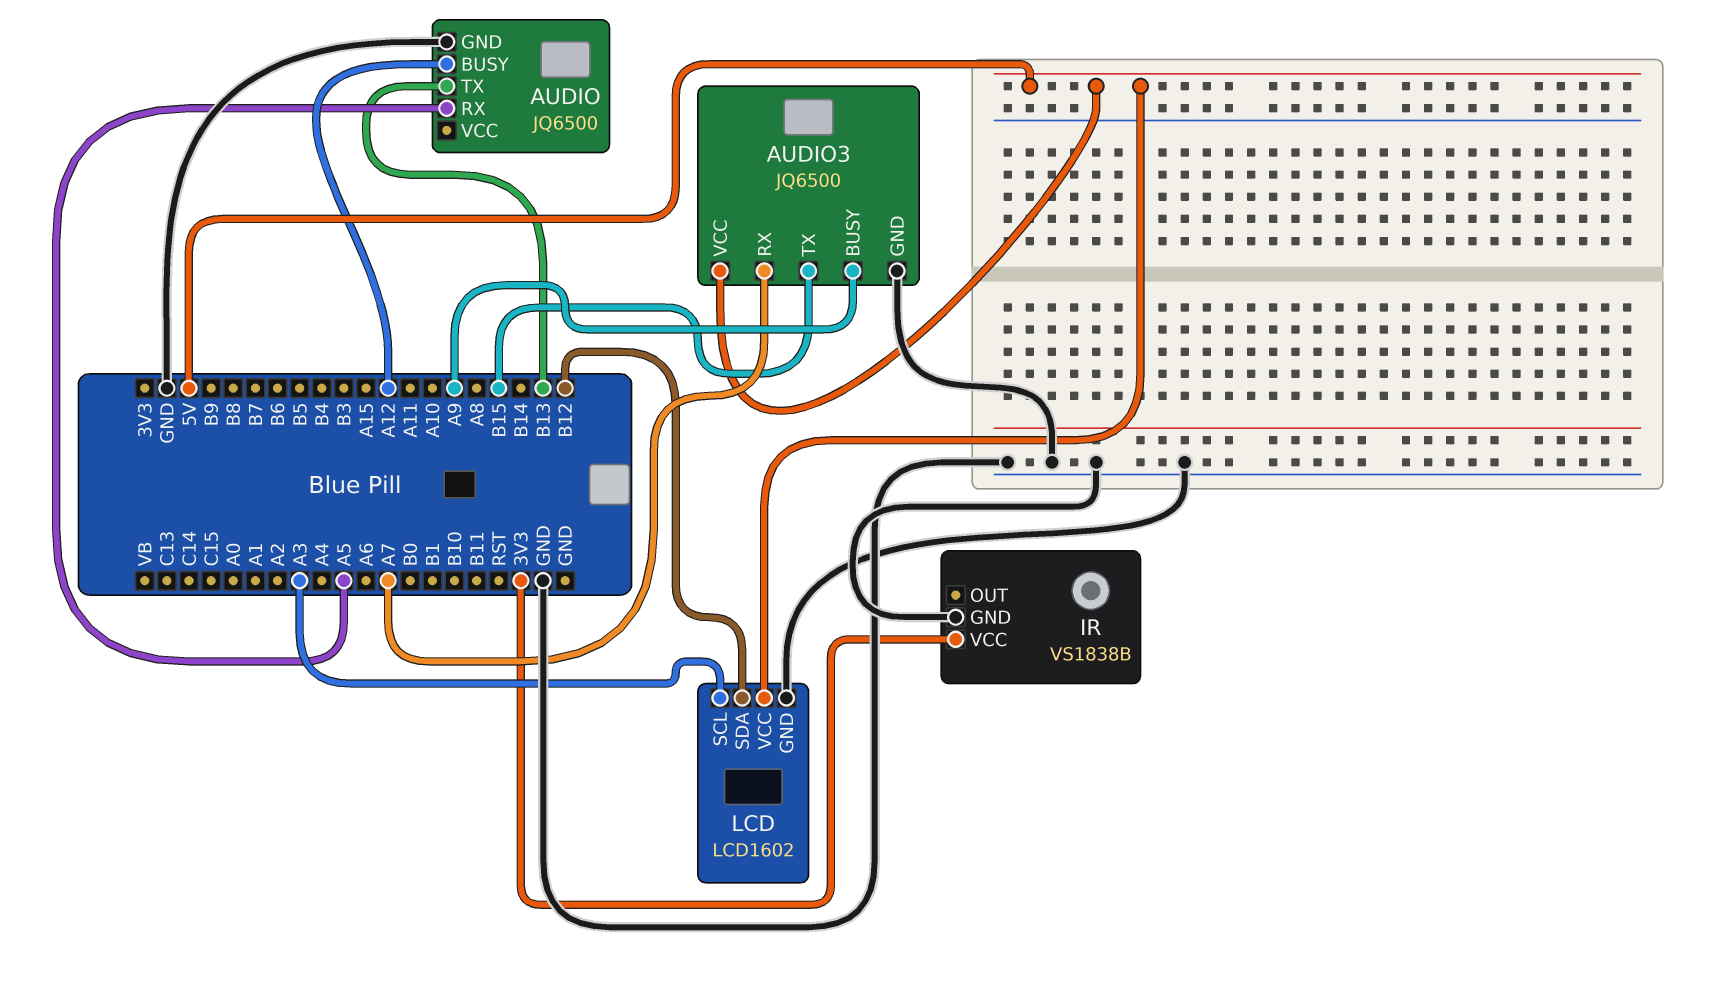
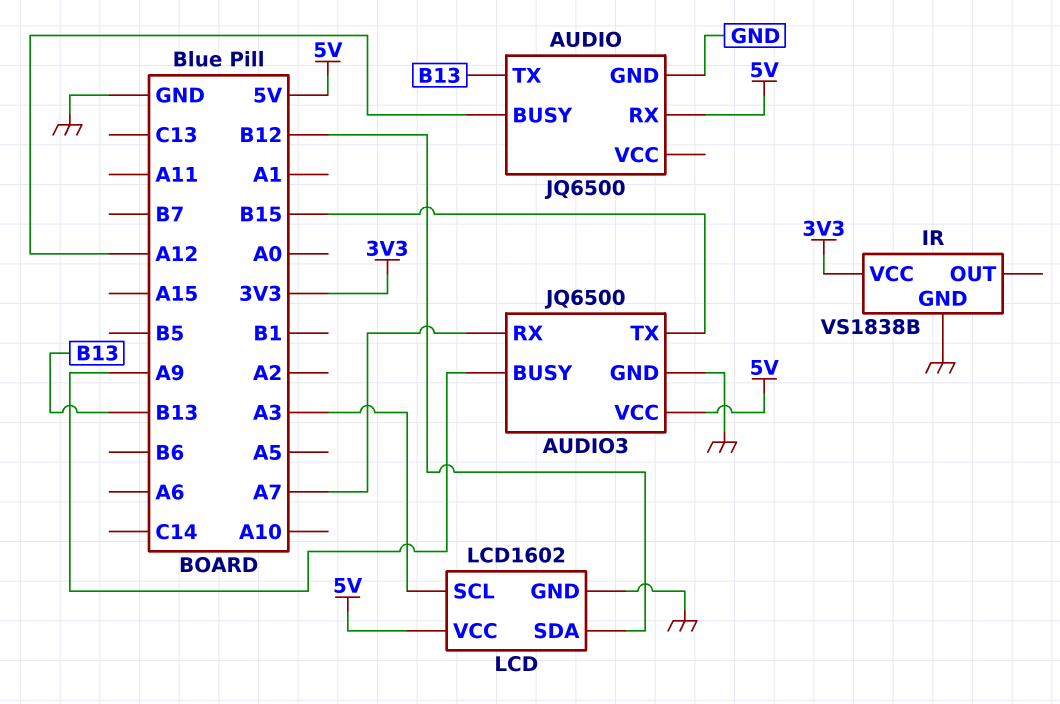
AUDIO pin RX: A5 -> 5V

